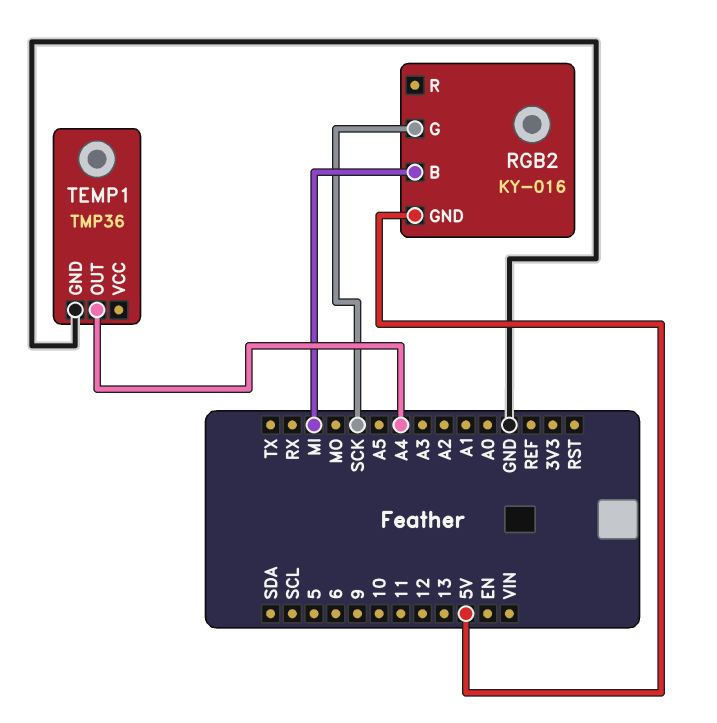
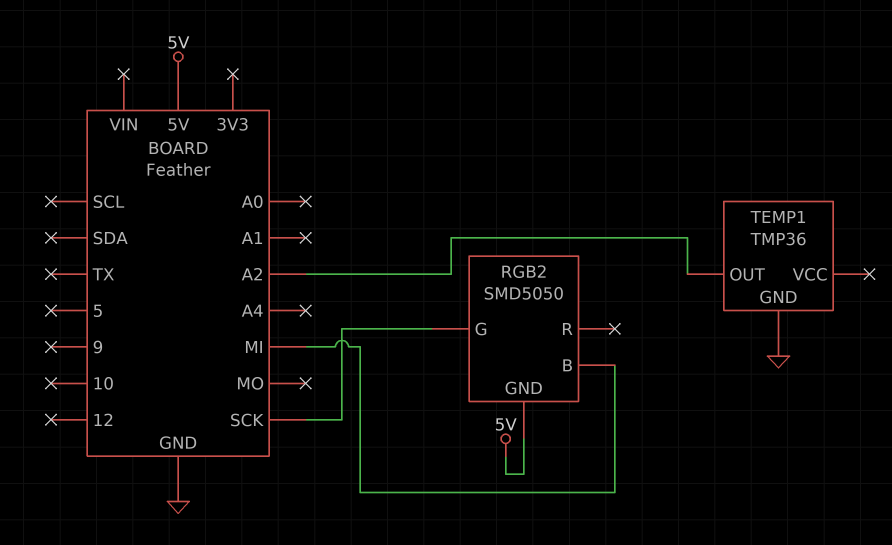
RGB2: KY-016 -> SMD5050
TEMP1 pin OUT: A4 -> A2

